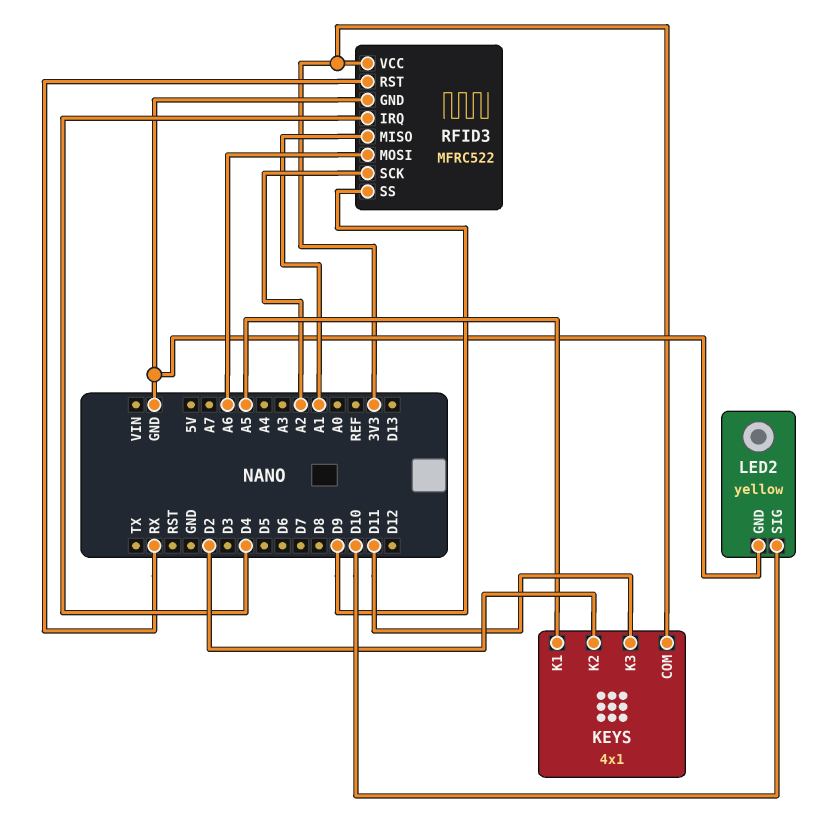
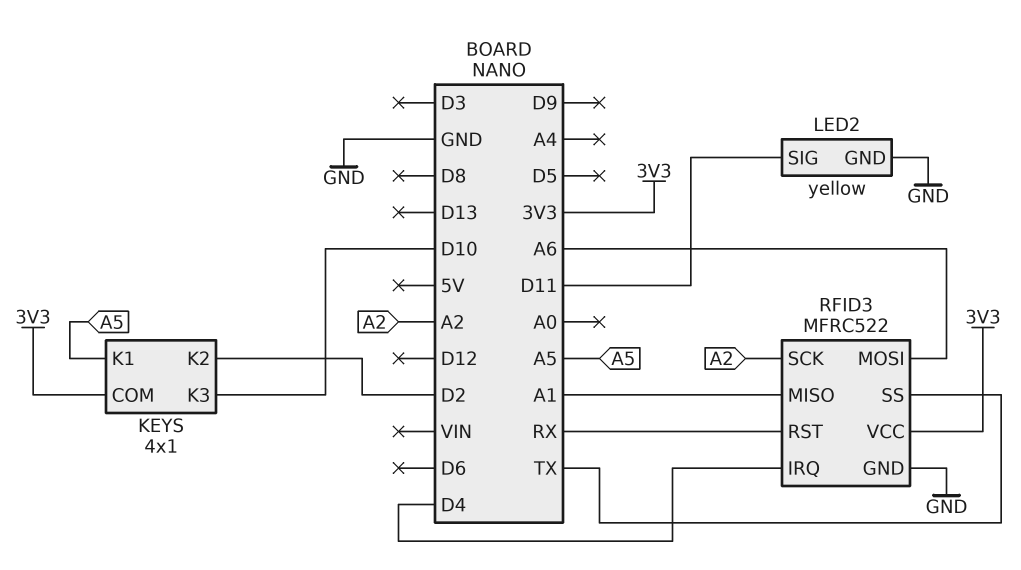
KEYS pin K3: D11 -> D10
LED2 pin SIG: D10 -> D11
RFID3 pin SS: D9 -> TX

